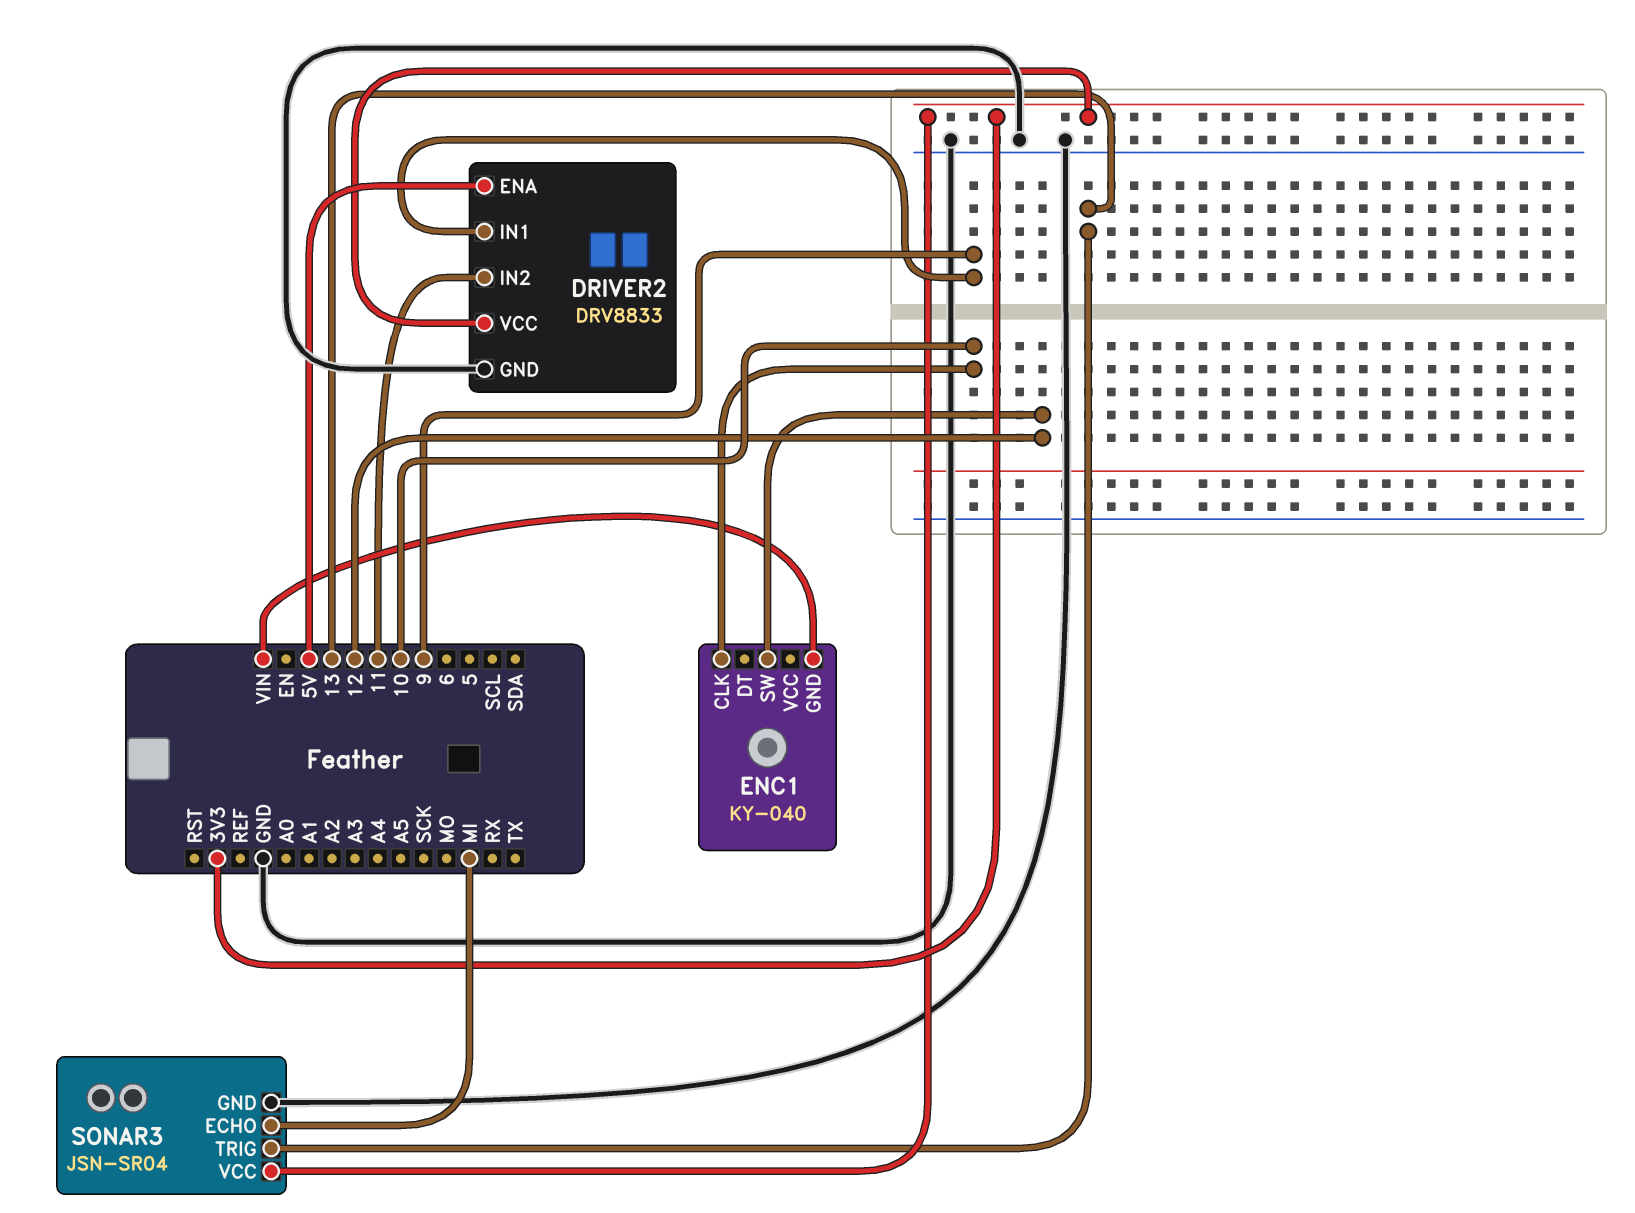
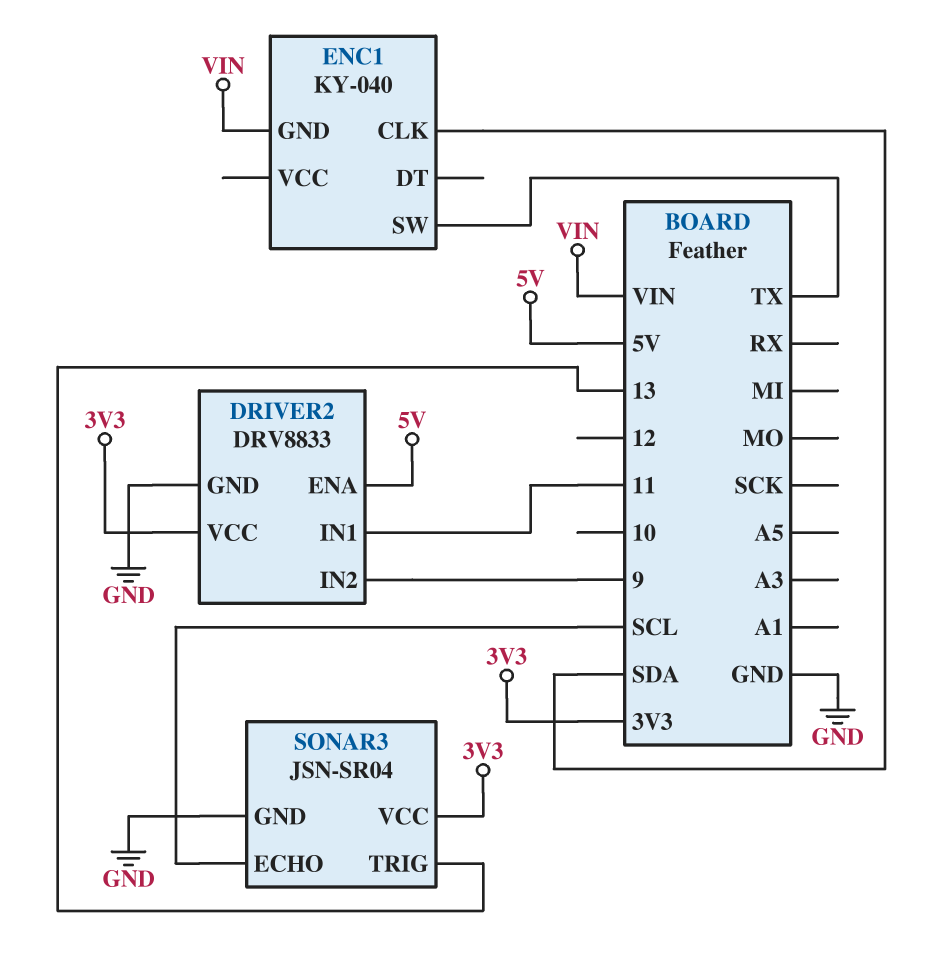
DRIVER2 pin IN1: 9 -> 11
DRIVER2 pin IN2: 11 -> 9
ENC1 pin CLK: 10 -> SDA
ENC1 pin SW: 12 -> TX
SONAR3 pin ECHO: MI -> SCL

